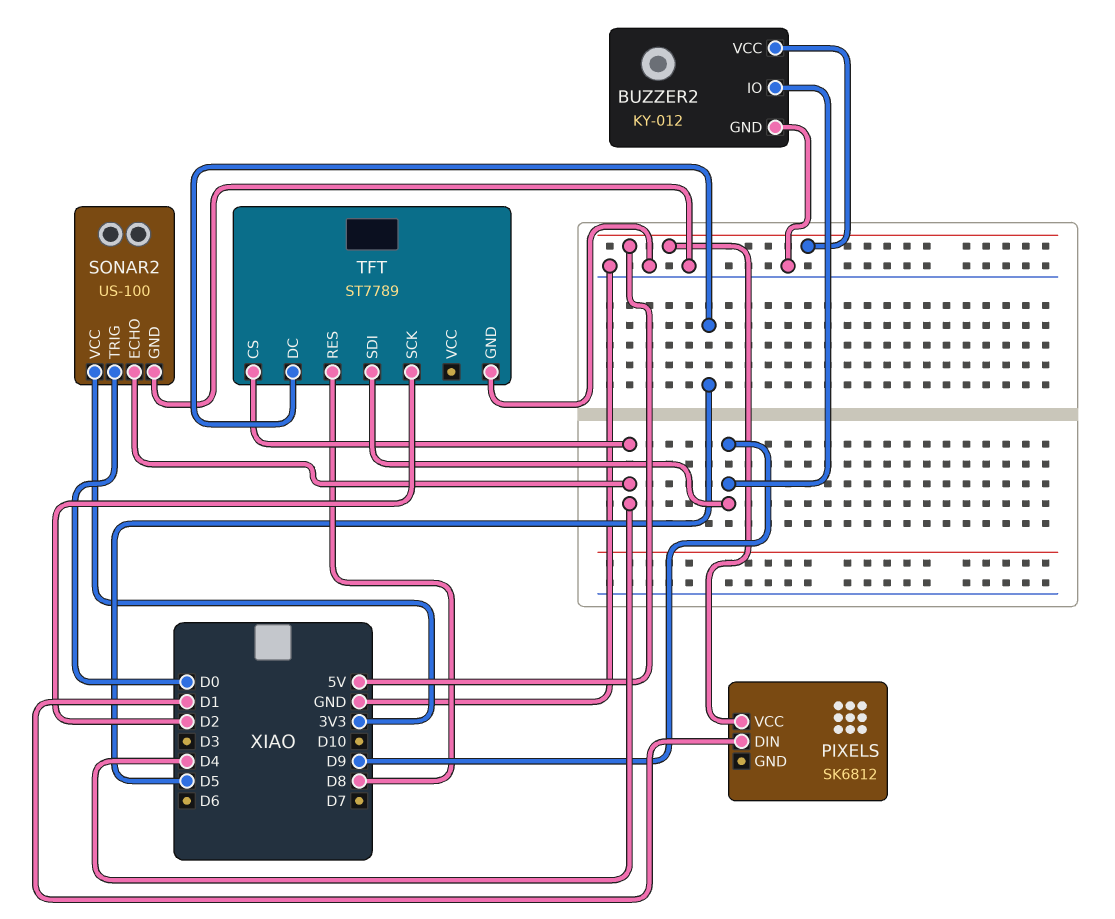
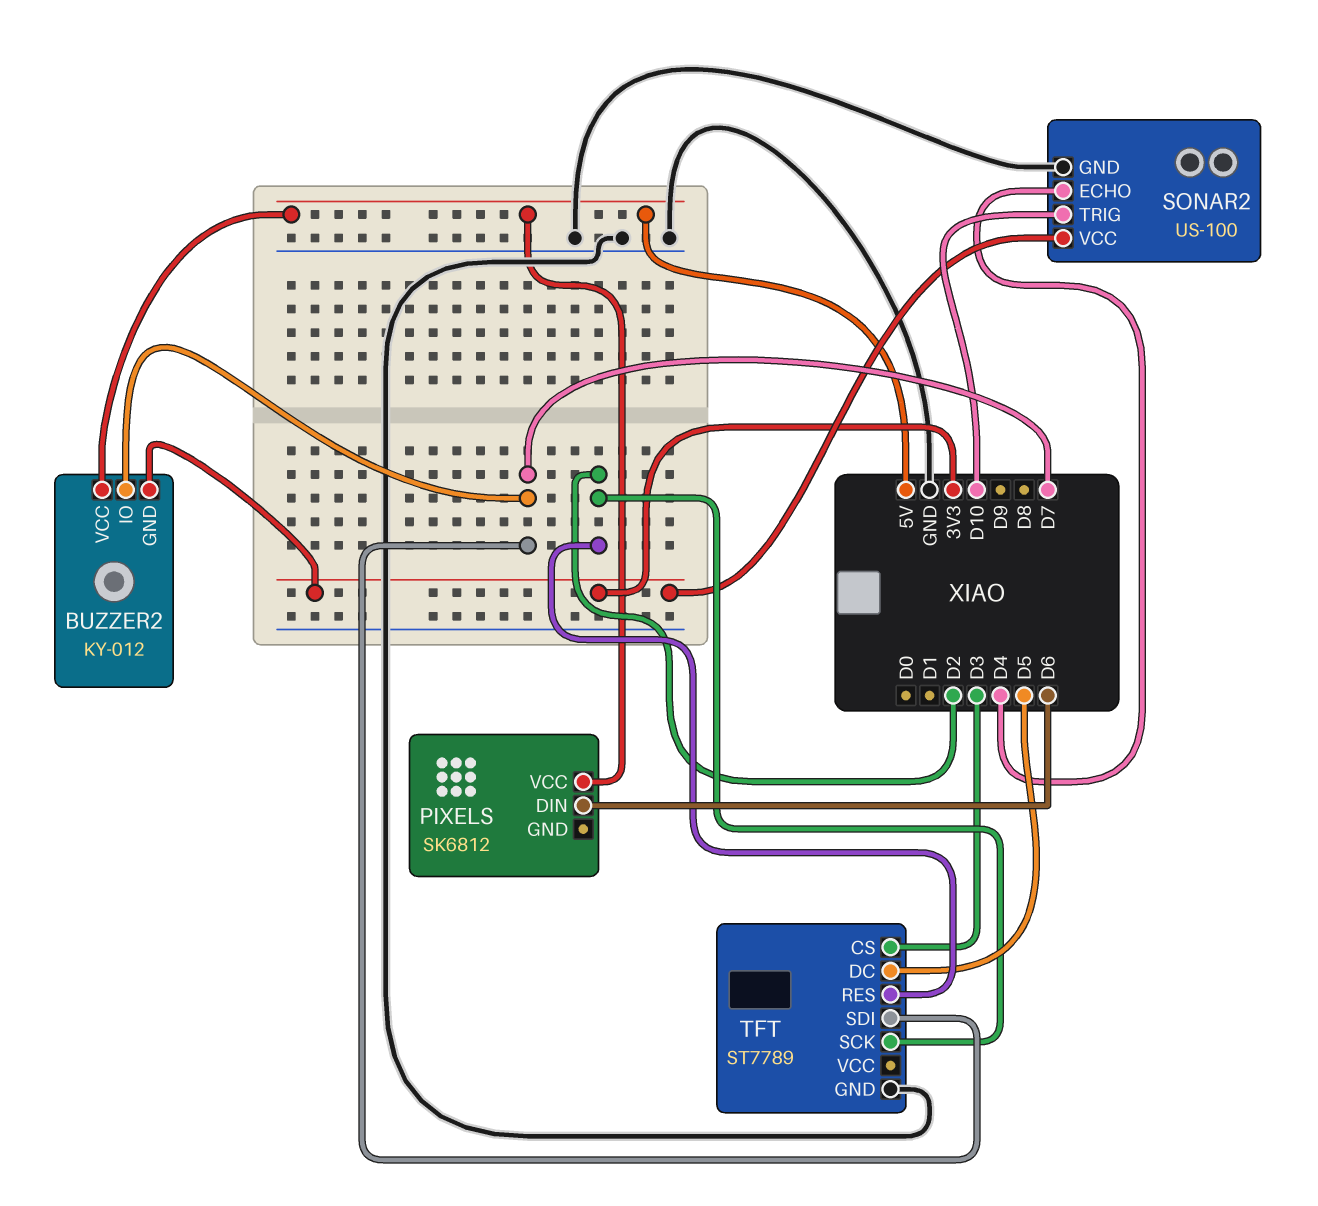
BUZZER2 pin GND: GND -> 3V3
BUZZER2 pin IO: D9 -> D7
PIXELS pin DIN: D1 -> D6
SONAR2 pin TRIG: D0 -> D10
TFT pin CS: D4 -> D3
TFT pin RES: D8 -> D2
TFT pin SDI: D9 -> D7

